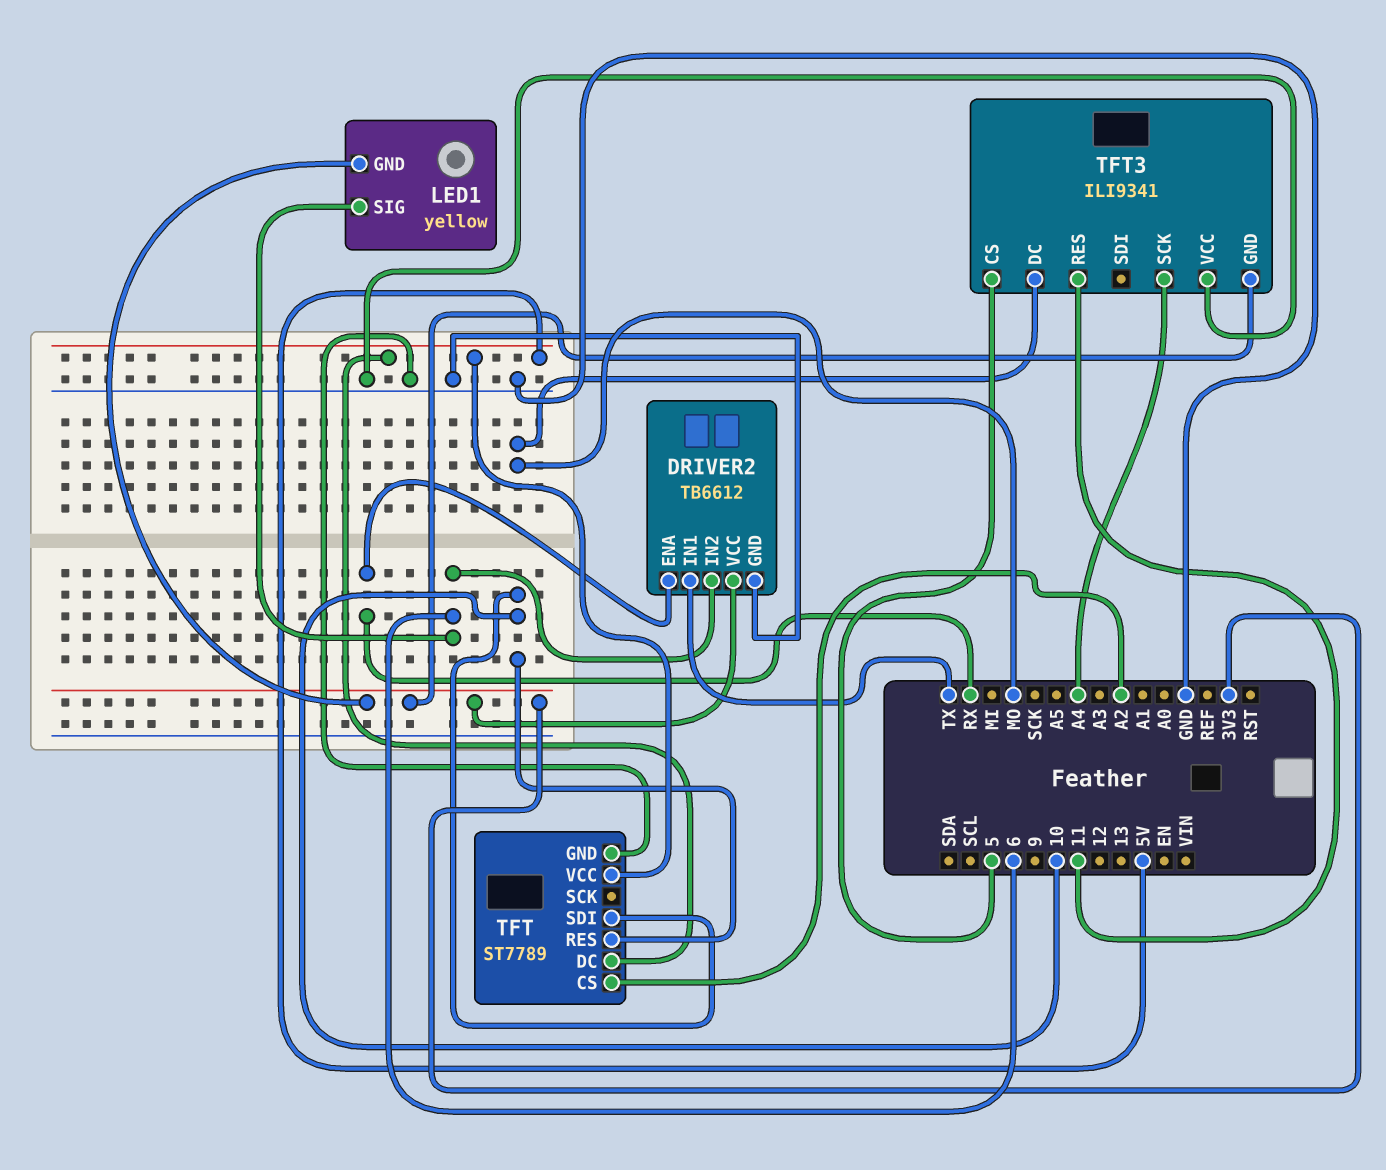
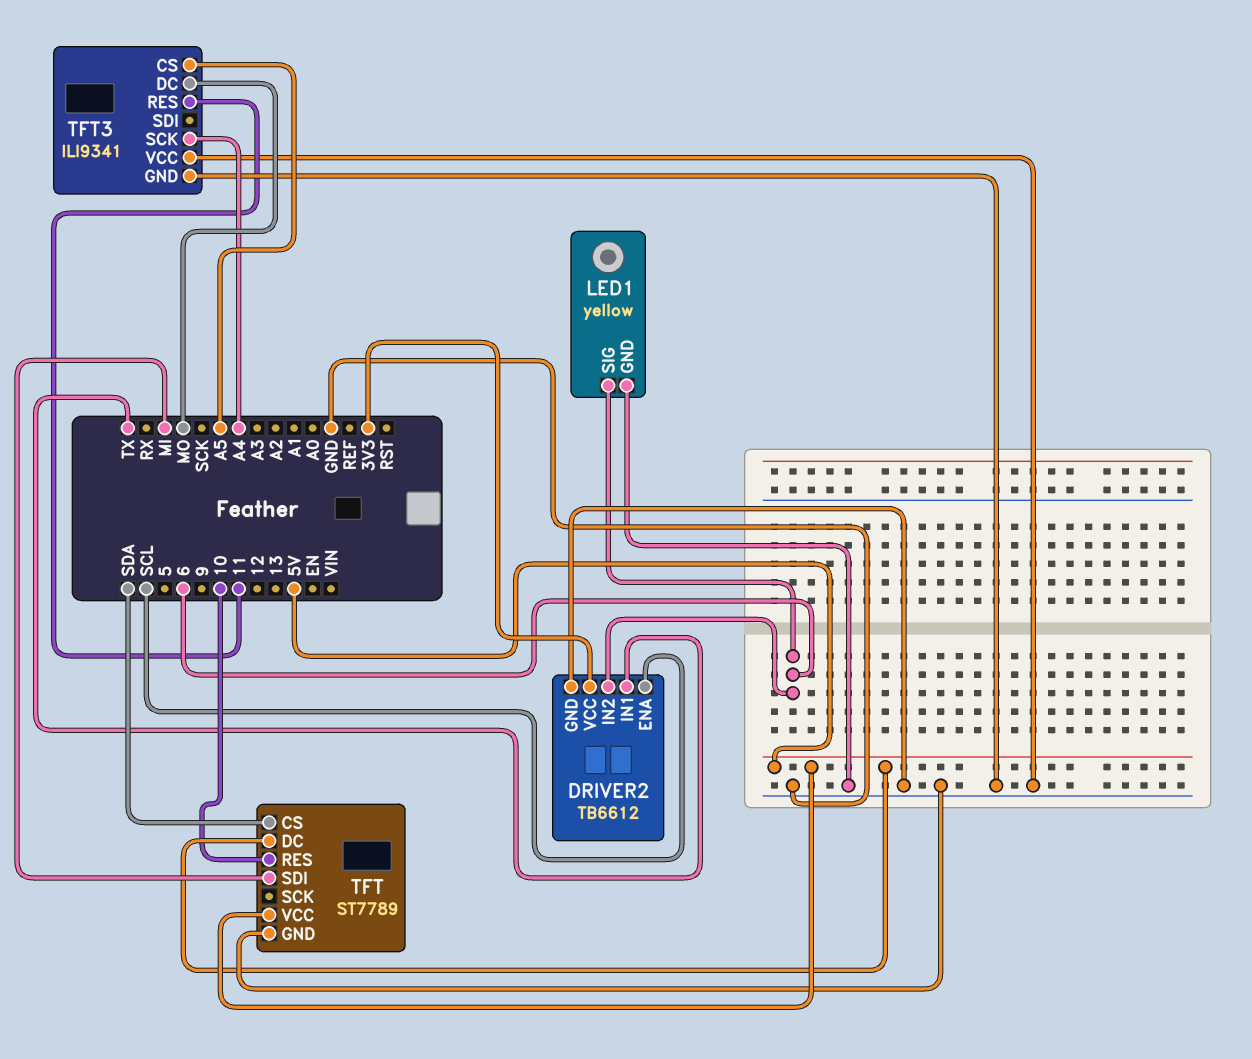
DRIVER2 pin ENA: RX -> SCL
LED1 pin GND: 3V3 -> GND
TFT pin CS: A2 -> SDA
TFT pin SDI: 10 -> MI
TFT3 pin CS: 5 -> A5
TFT3 pin GND: 3V3 -> GND

